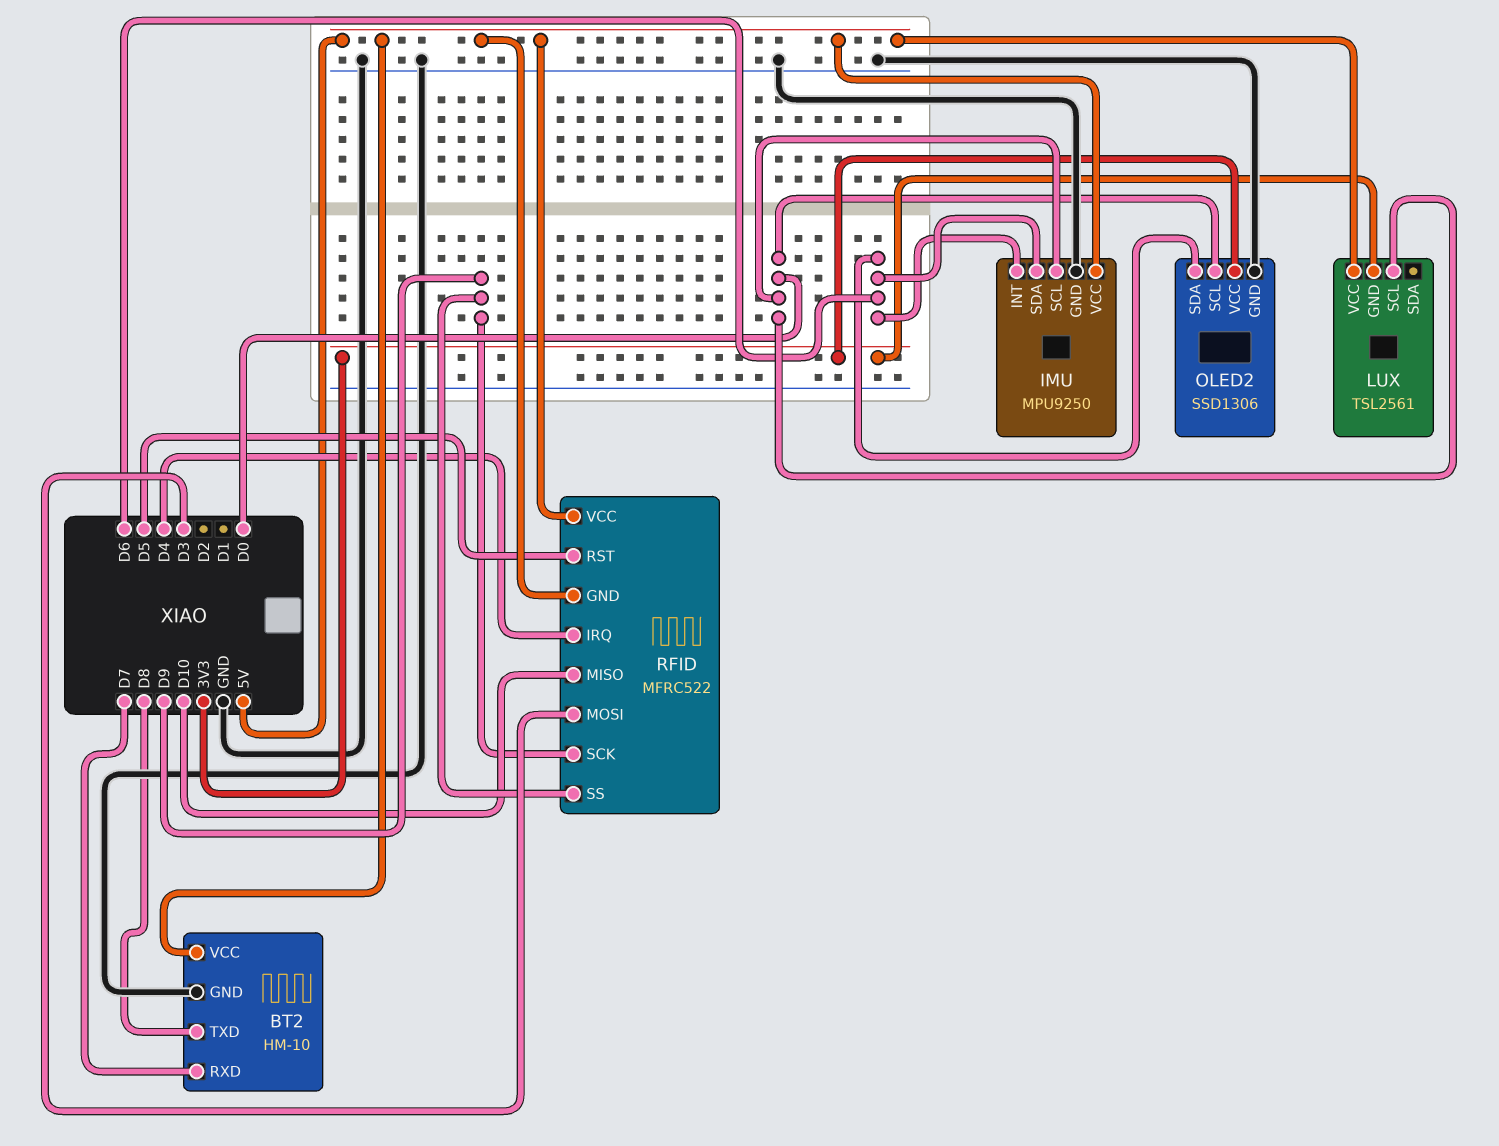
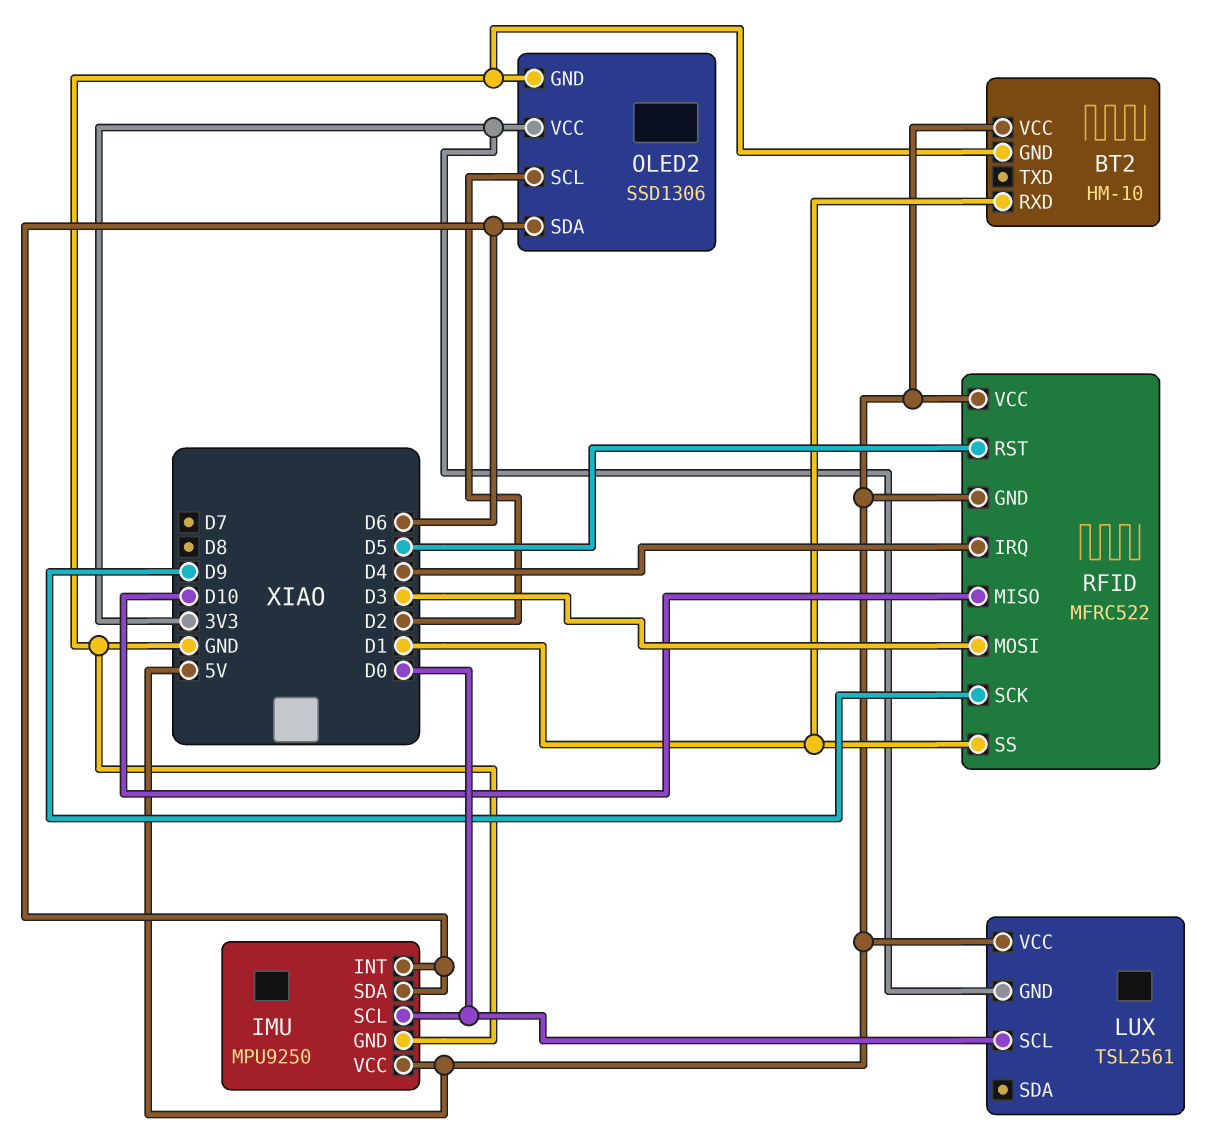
BT2 pin RXD: D7 -> D1
BT2 pin TXD: D8 -> none
OLED2 pin SCL: D0 -> D2
RFID pin SS: D9 -> D1

